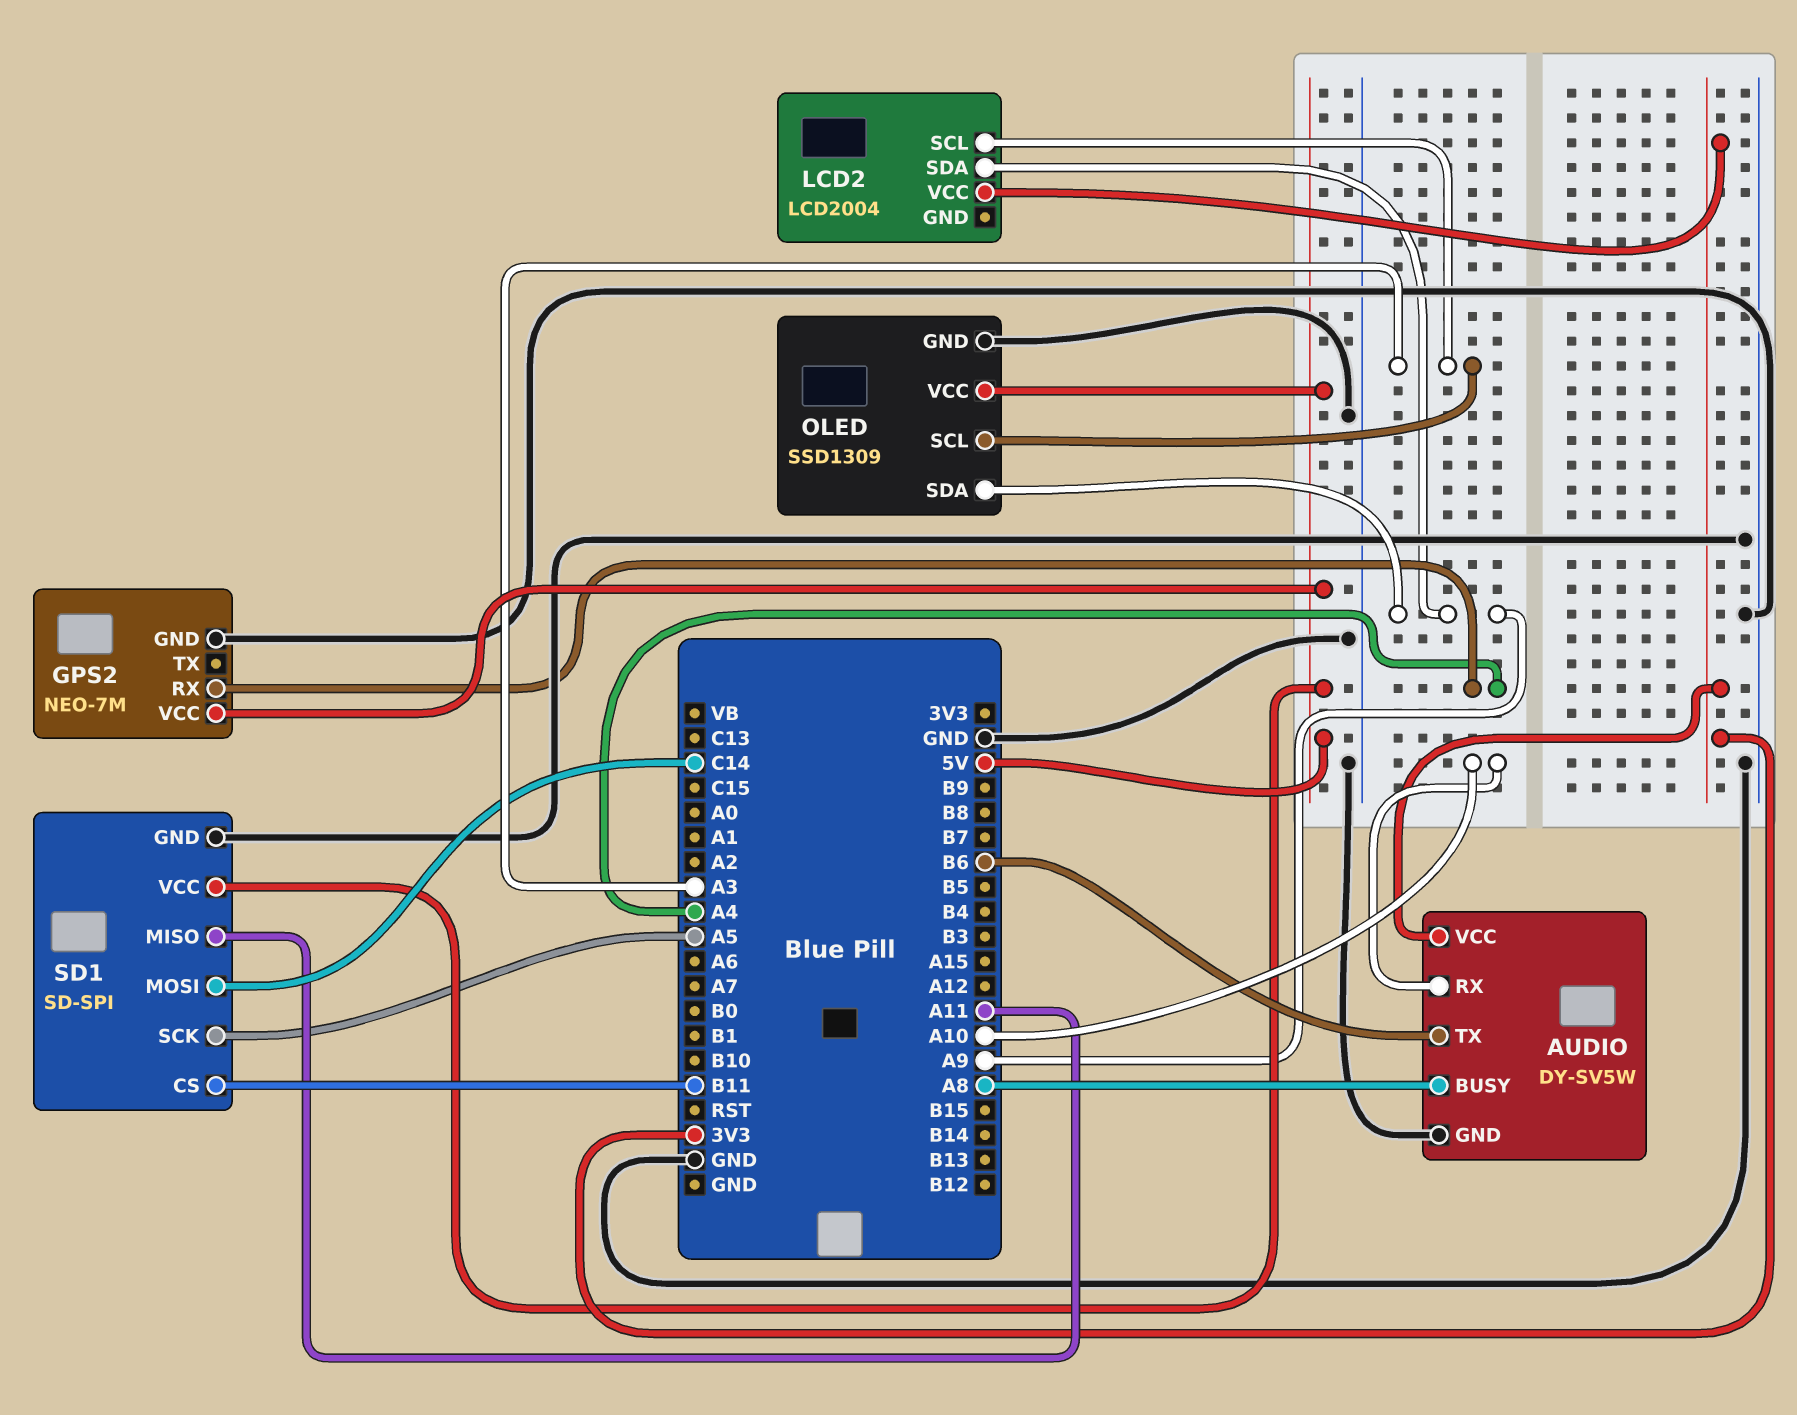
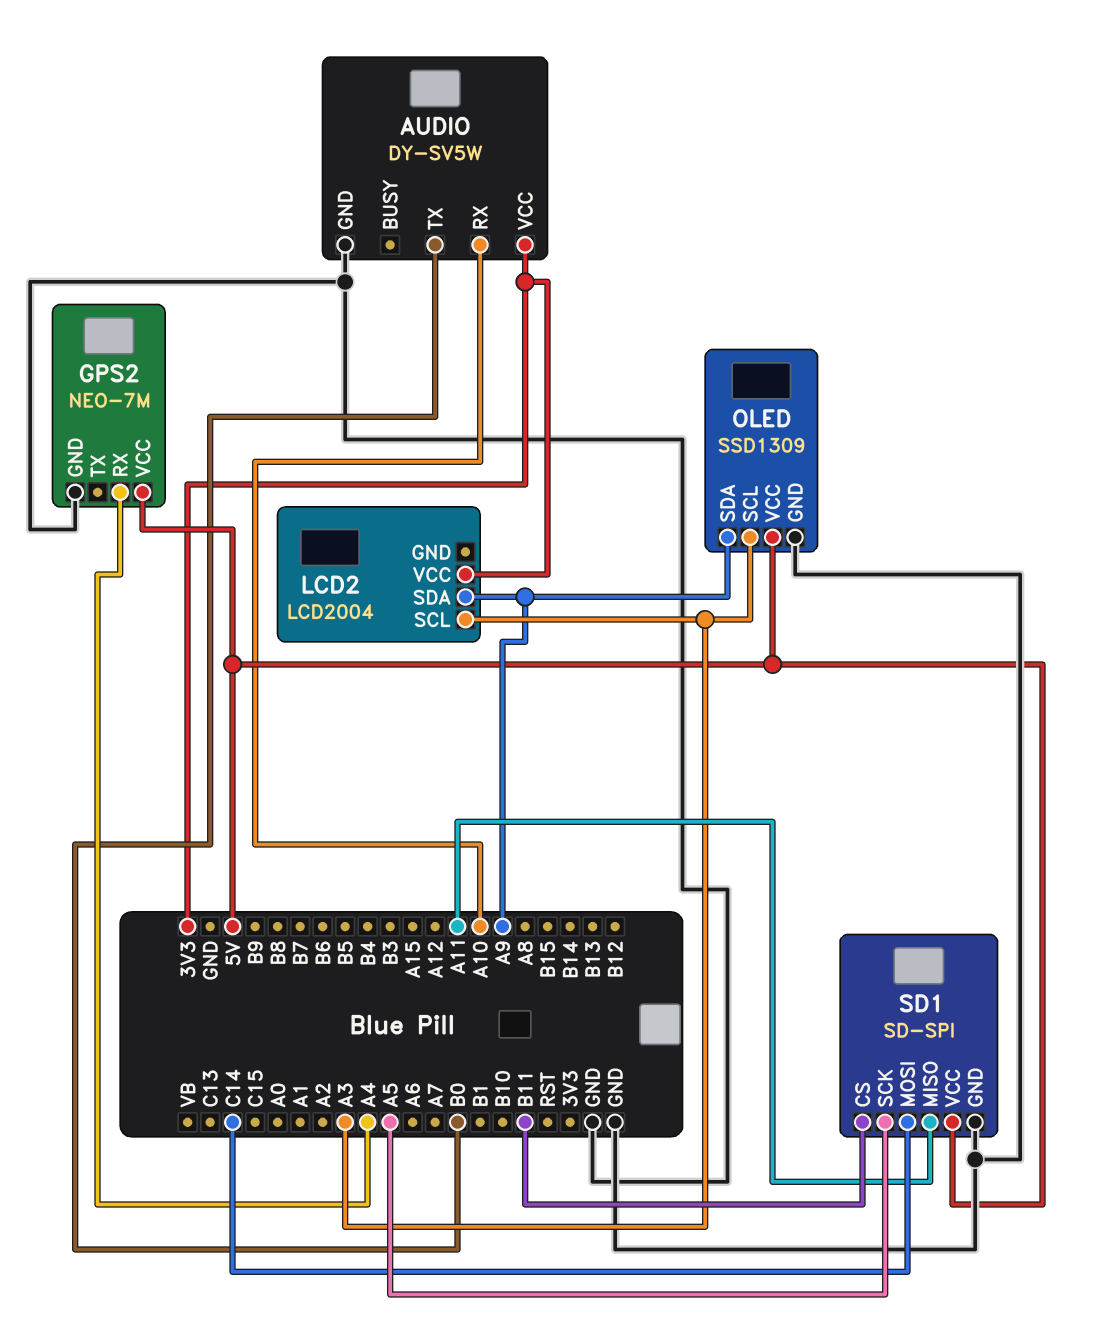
AUDIO pin BUSY: A8 -> none
AUDIO pin TX: B6 -> B0

